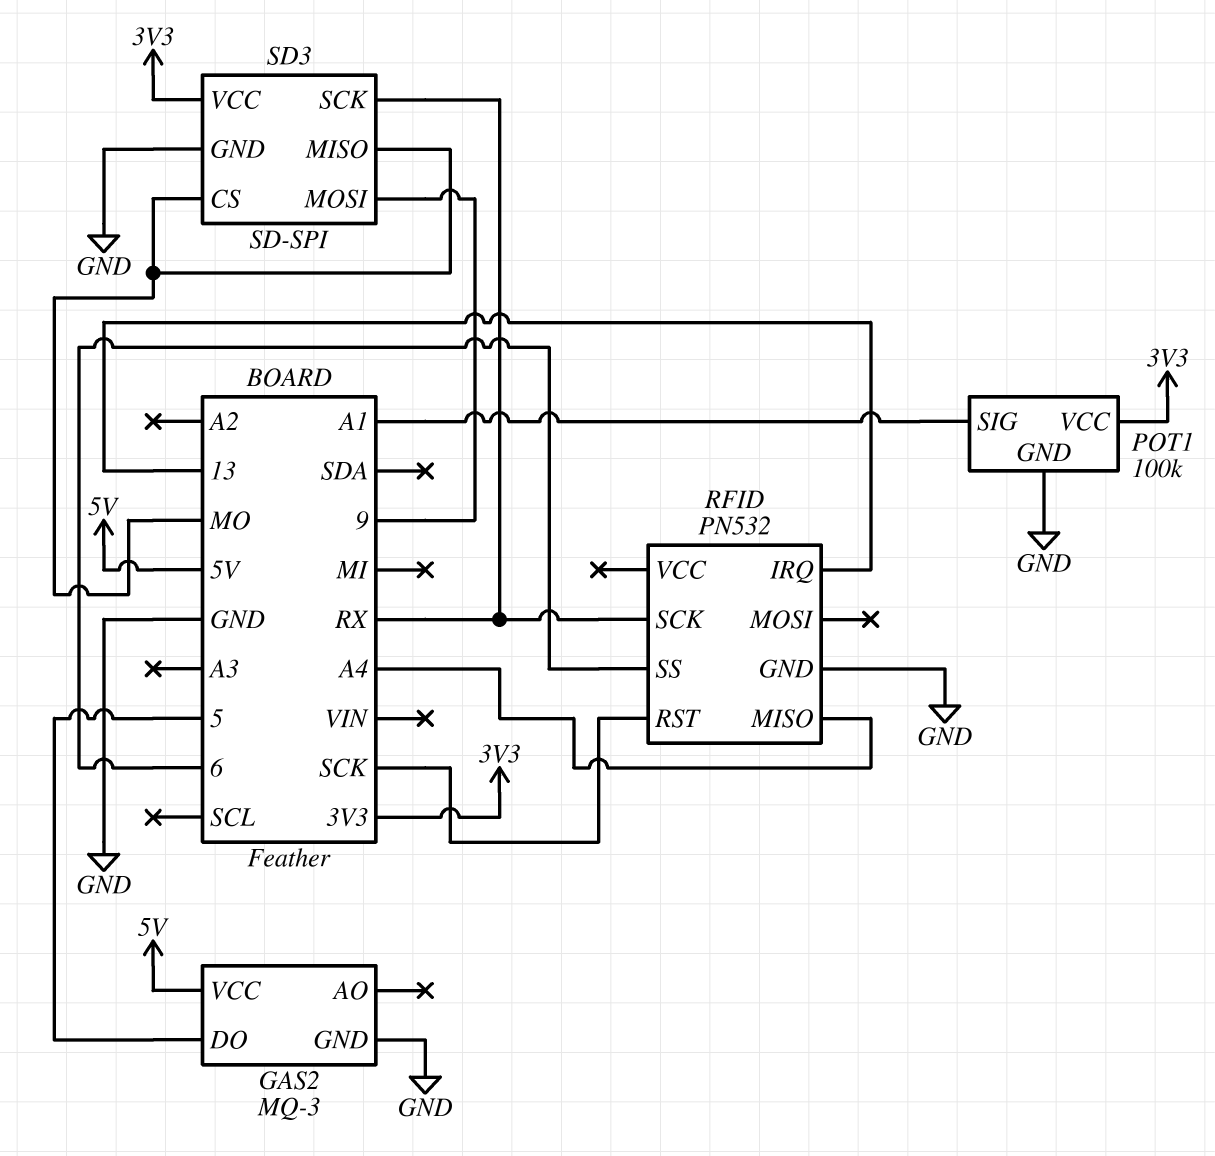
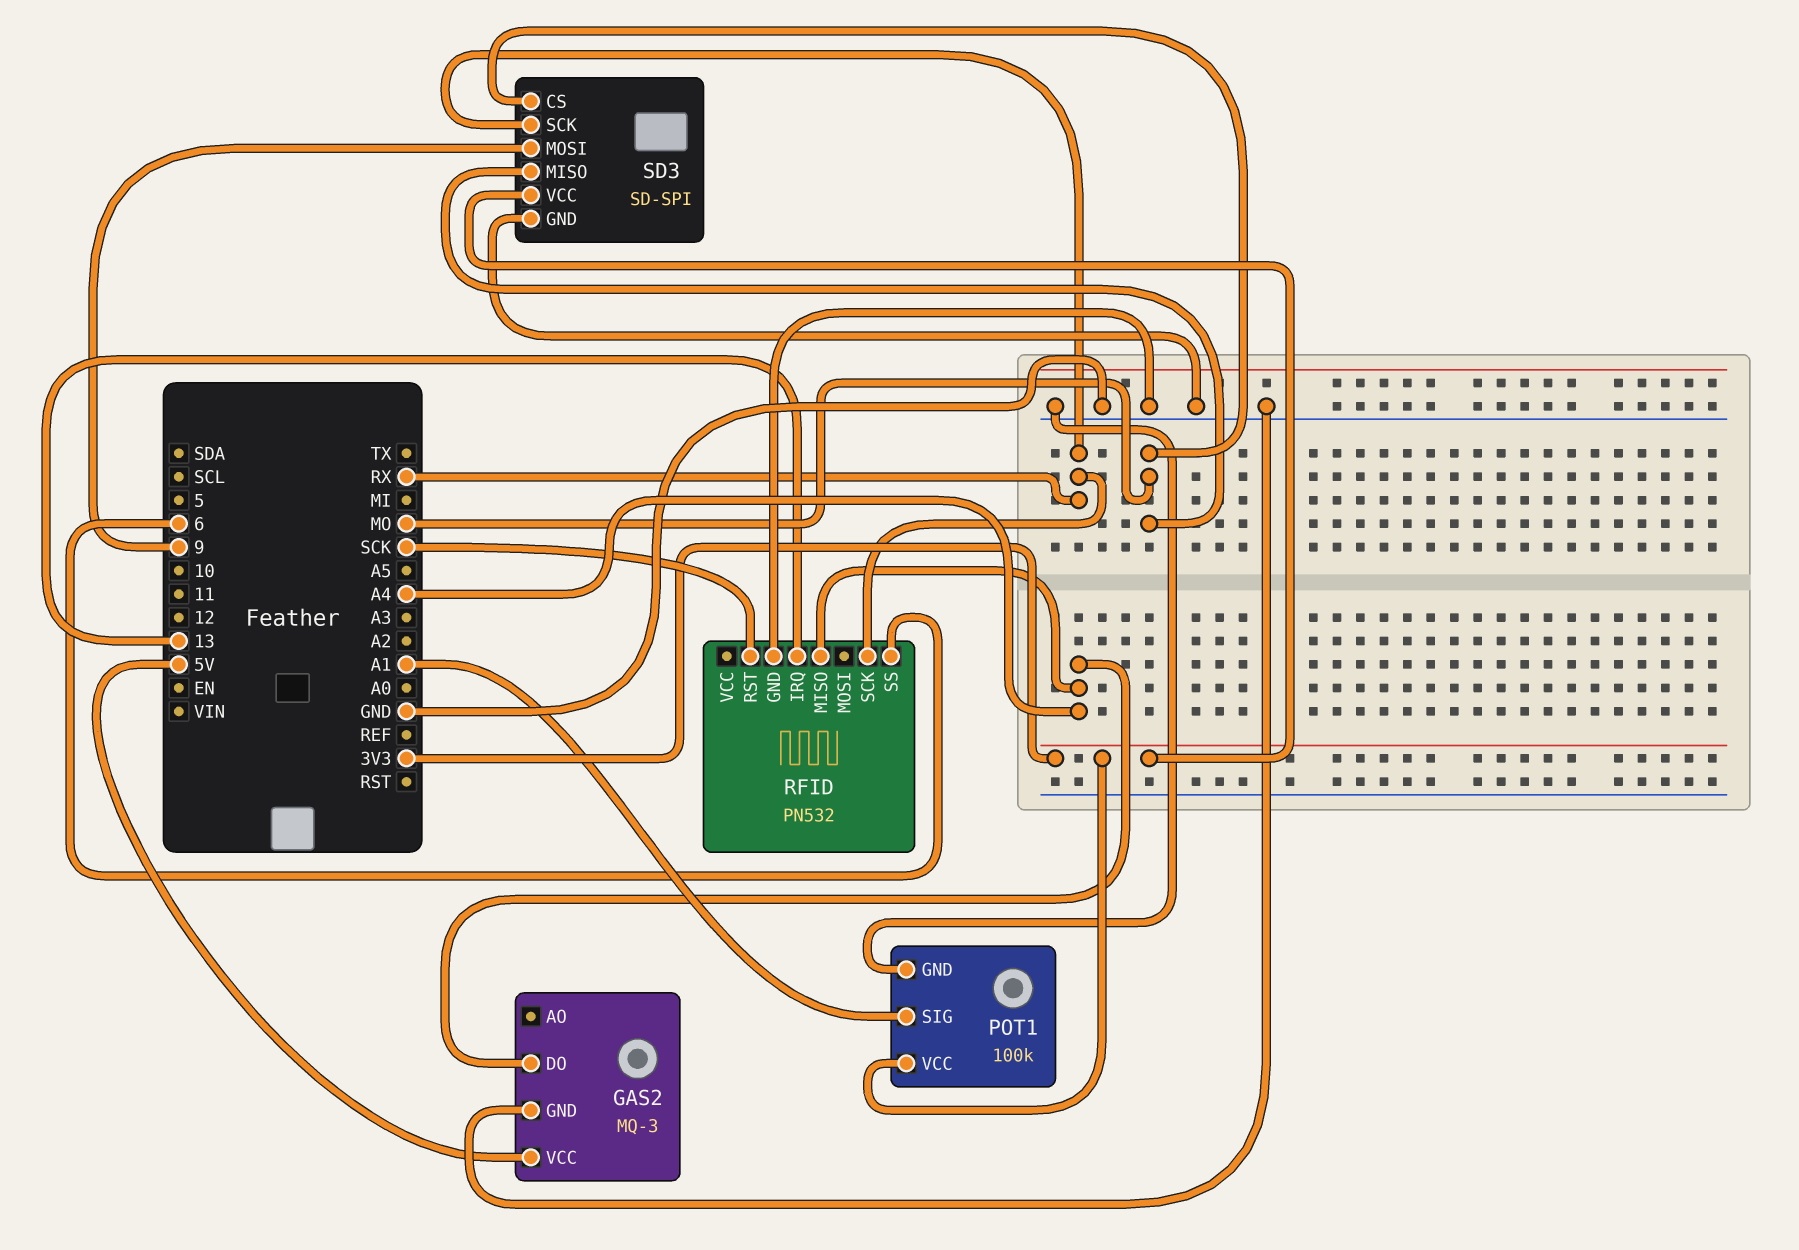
GAS2 pin DO: 5 -> A4

